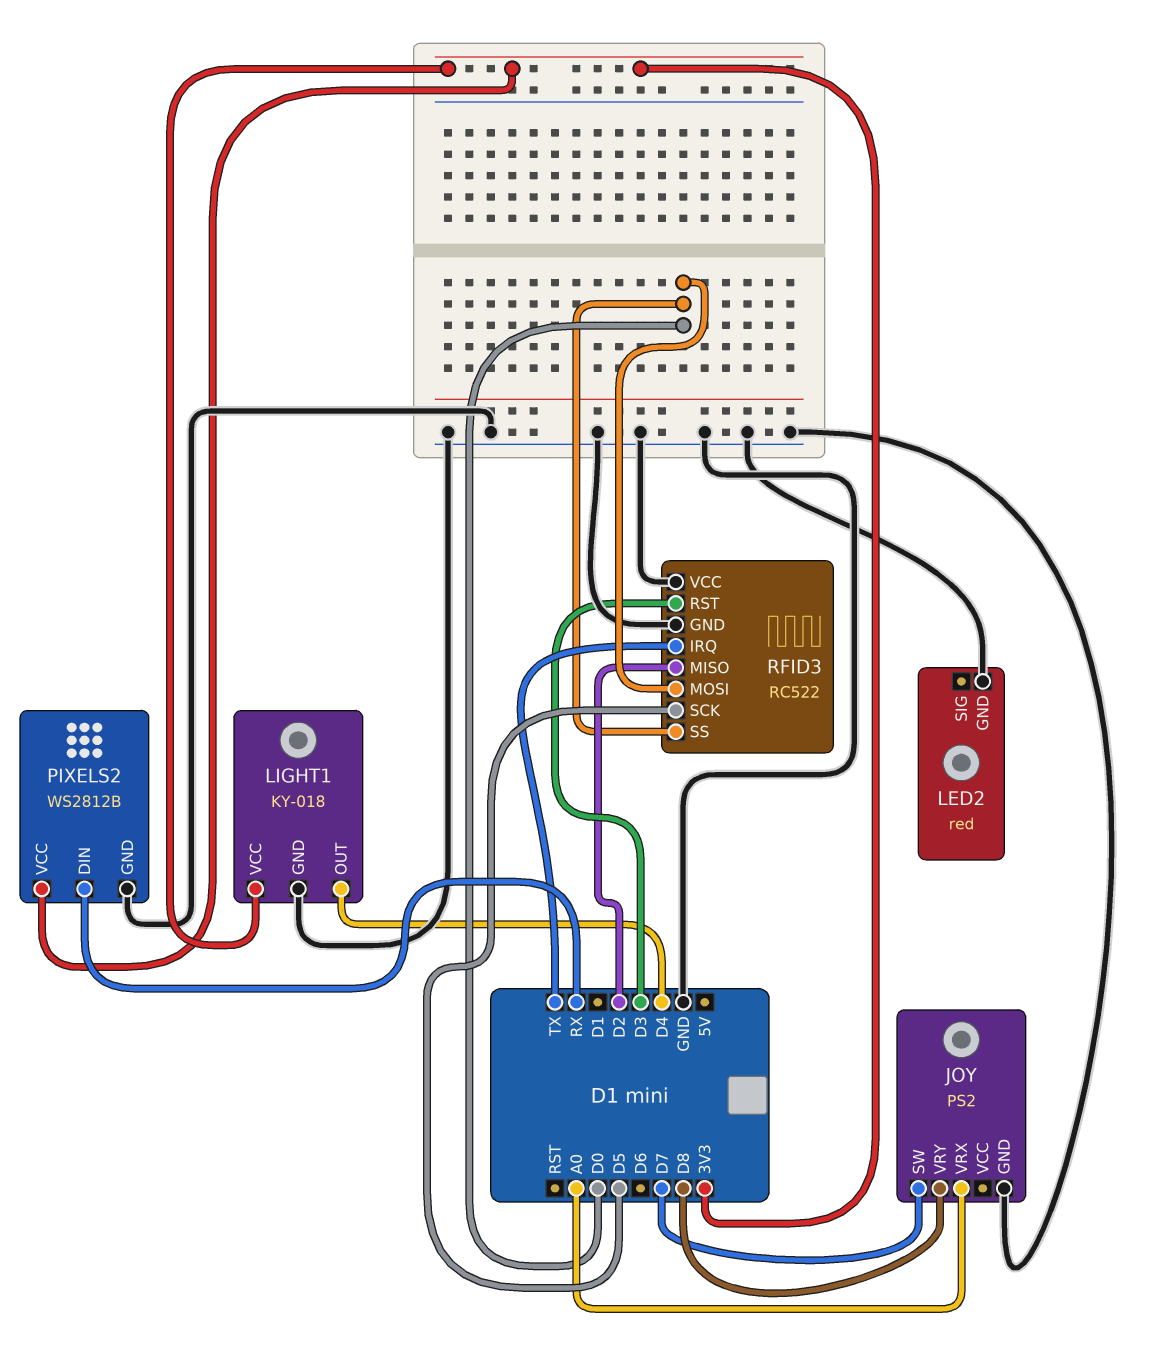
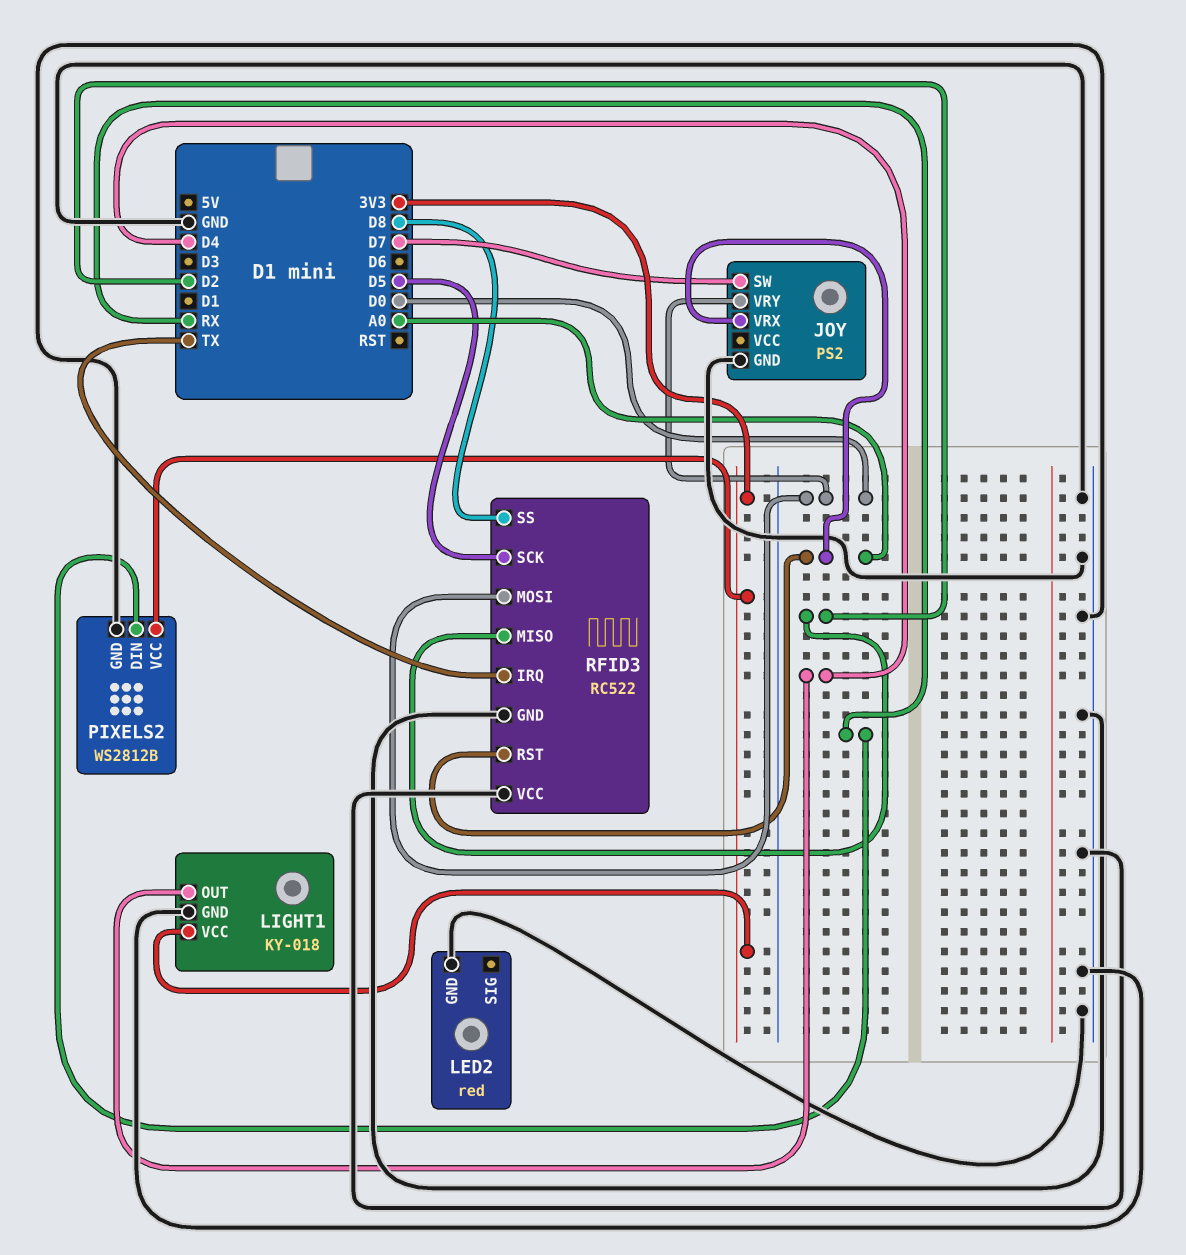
JOY pin VRY: D8 -> D0
RFID3 pin RST: D3 -> A0
RFID3 pin SS: D0 -> D8

